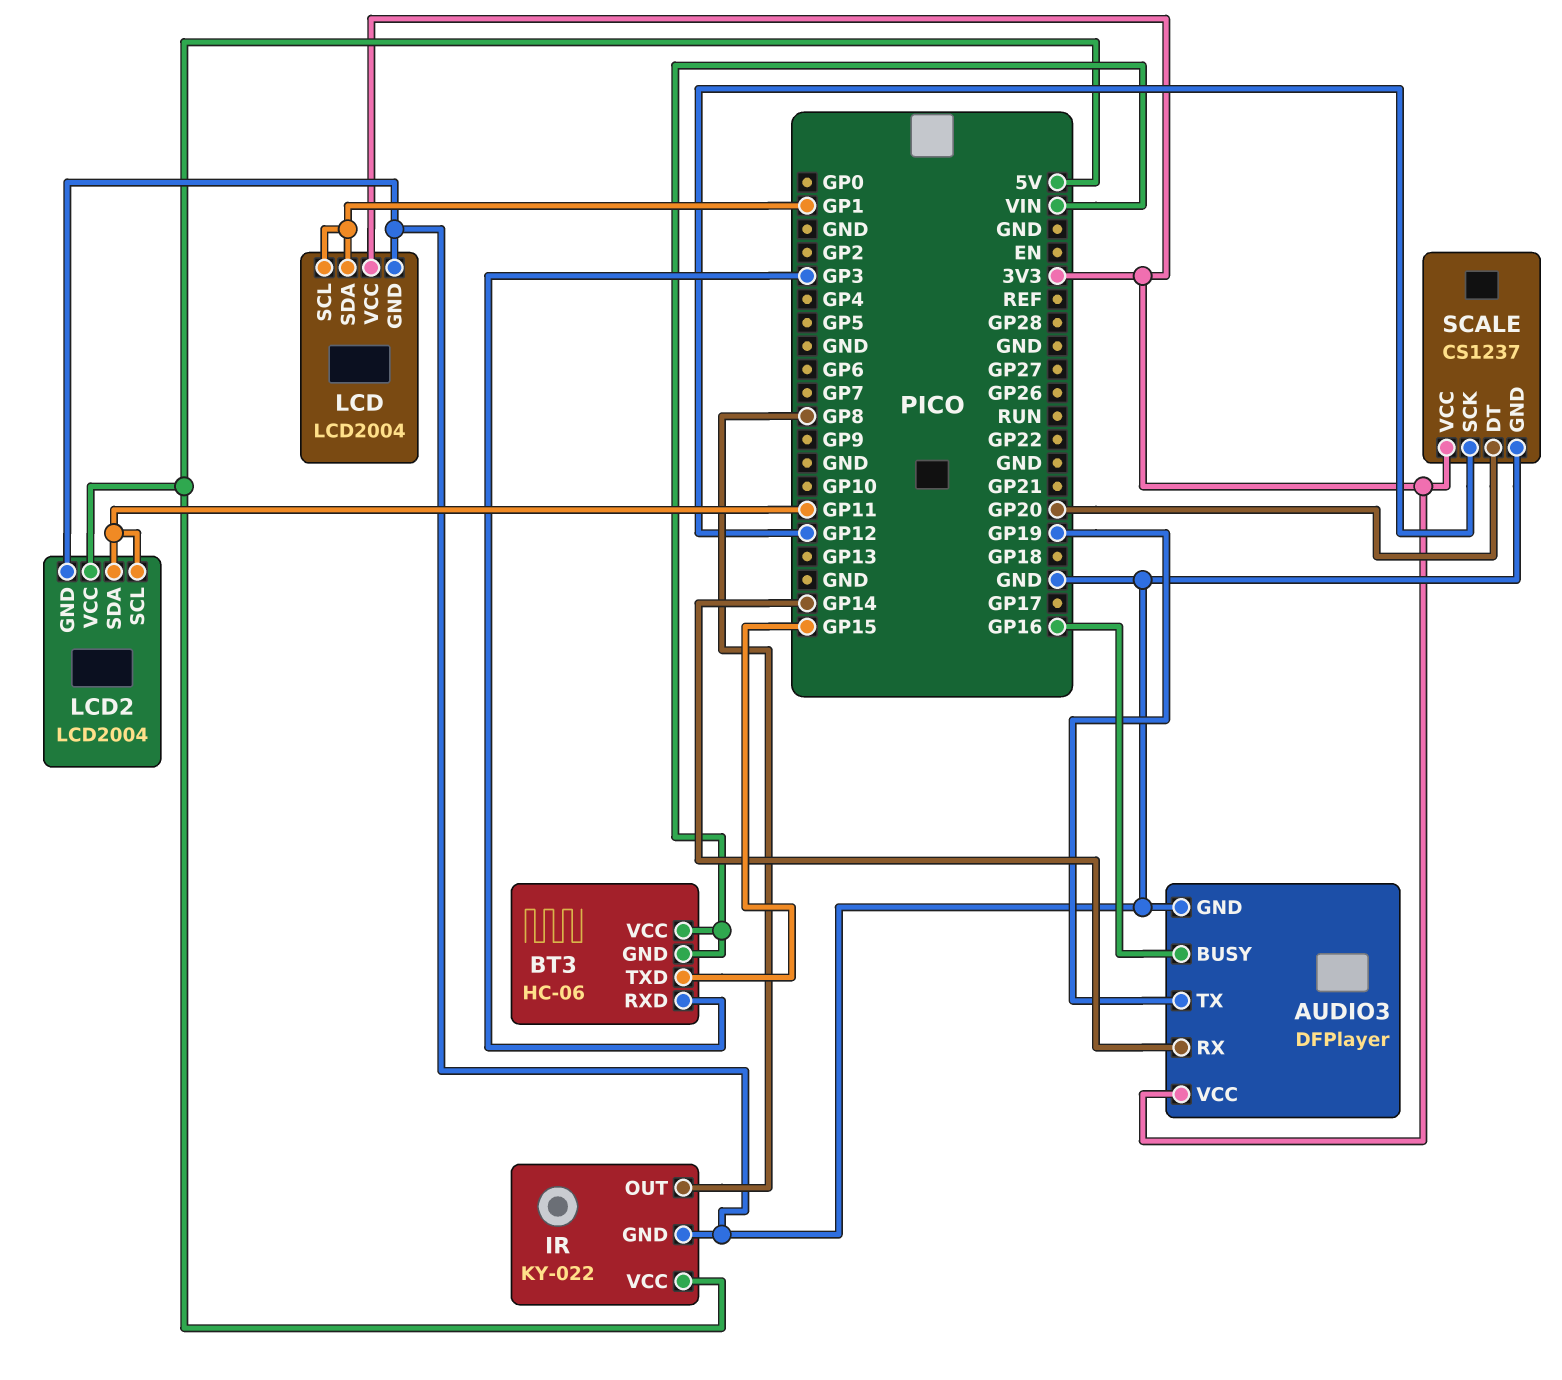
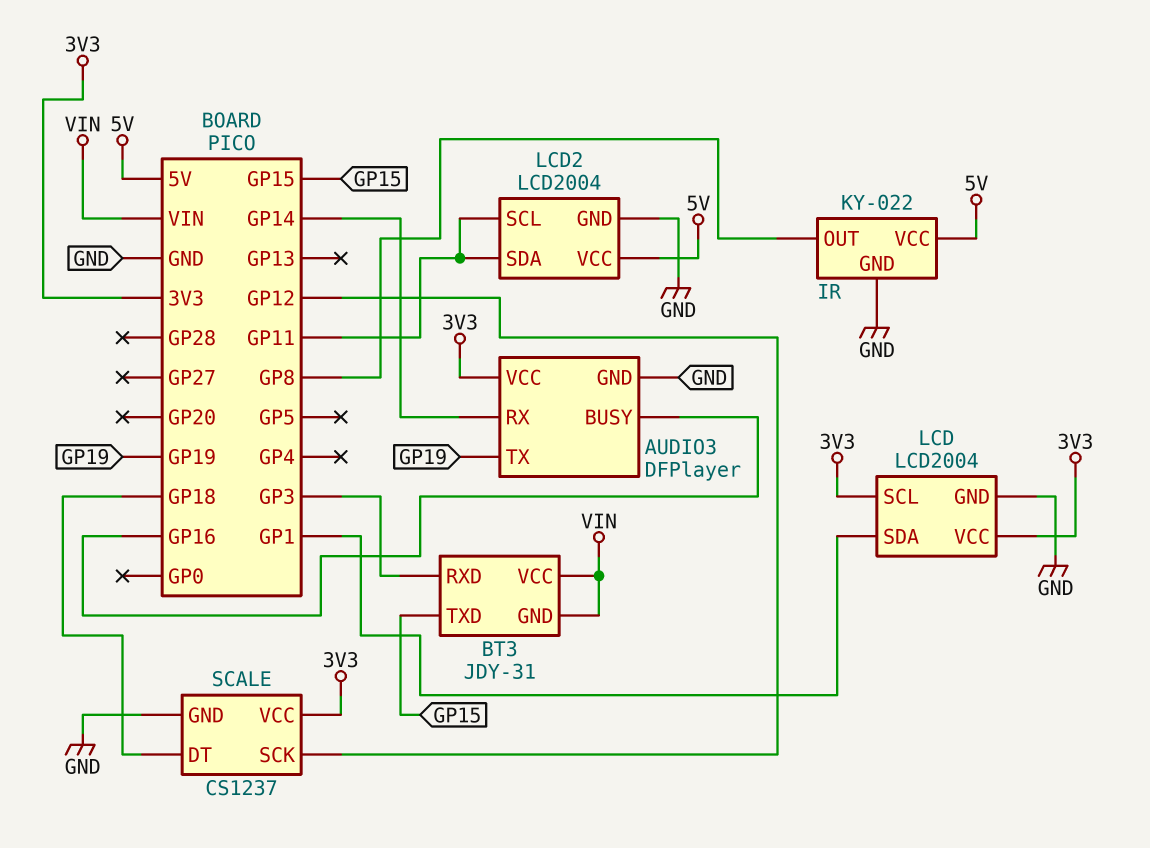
BT3: HC-06 -> JDY-31
LCD pin SCL: GP1 -> 3V3
SCALE pin DT: GP20 -> GP18

